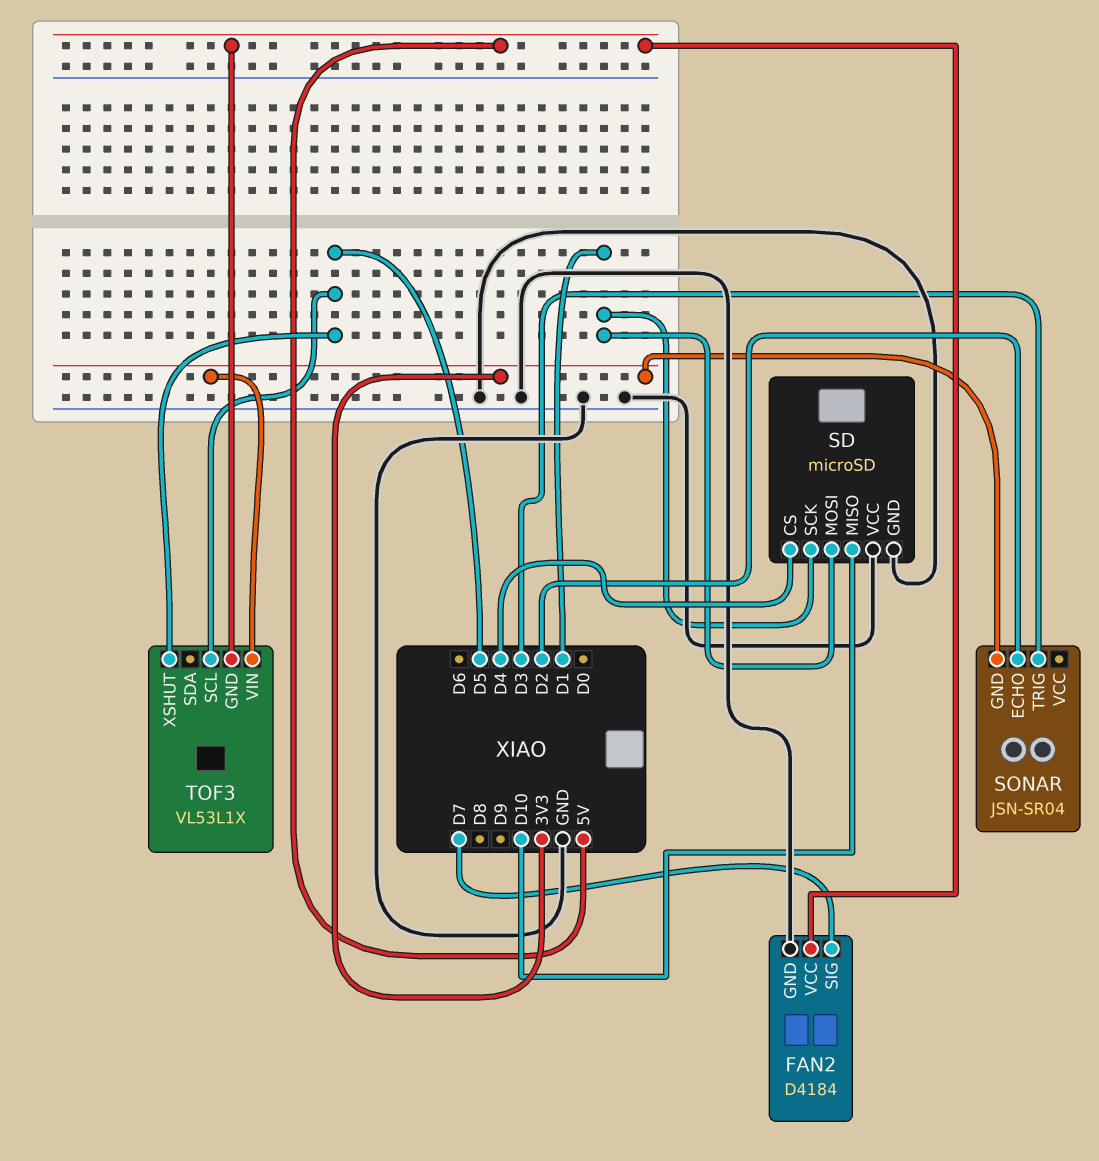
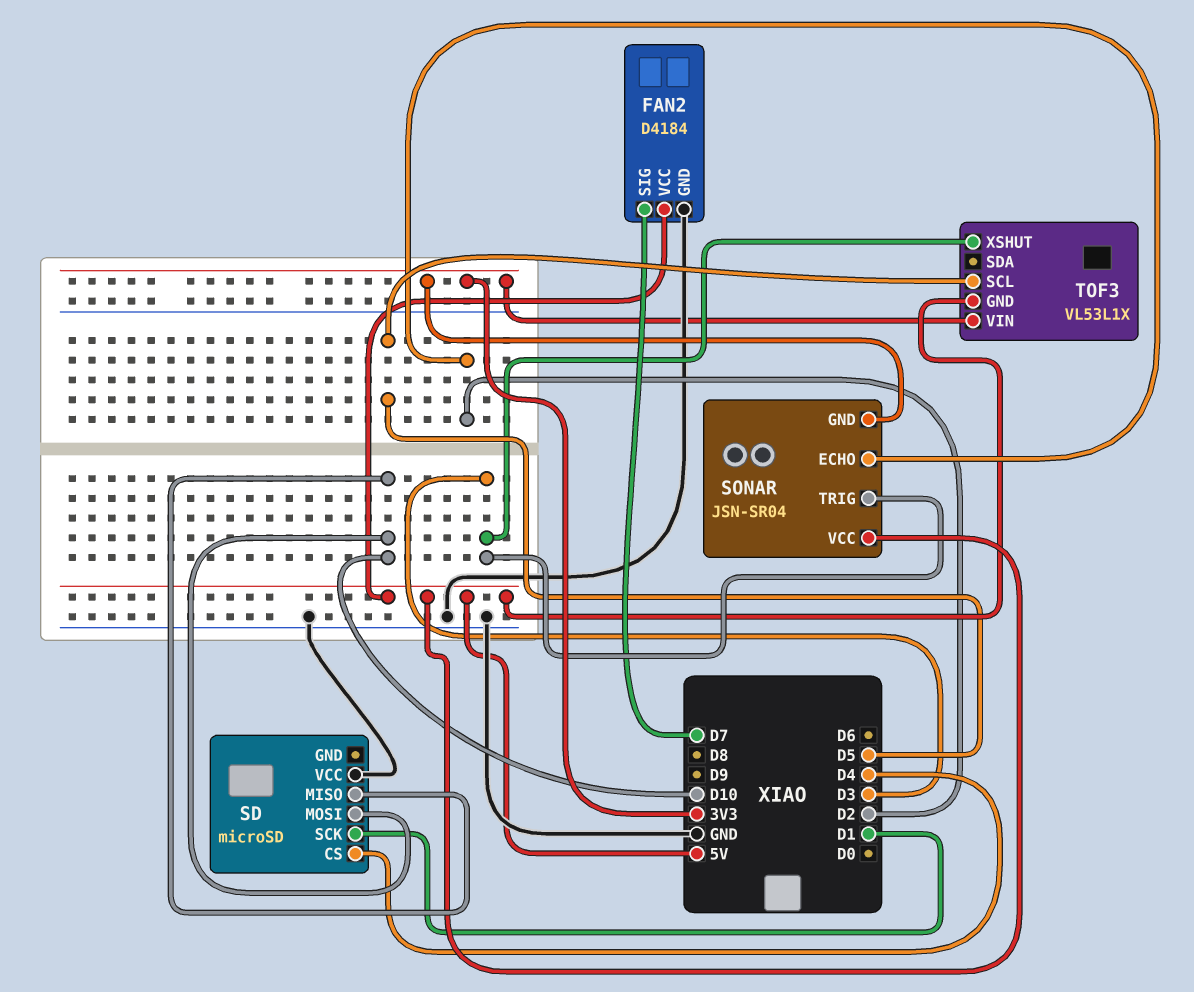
SD pin GND: GND -> none
SD pin MOSI: D1 -> D10
SONAR pin VCC: none -> 5V
TOF3 pin XSHUT: D5 -> D3

